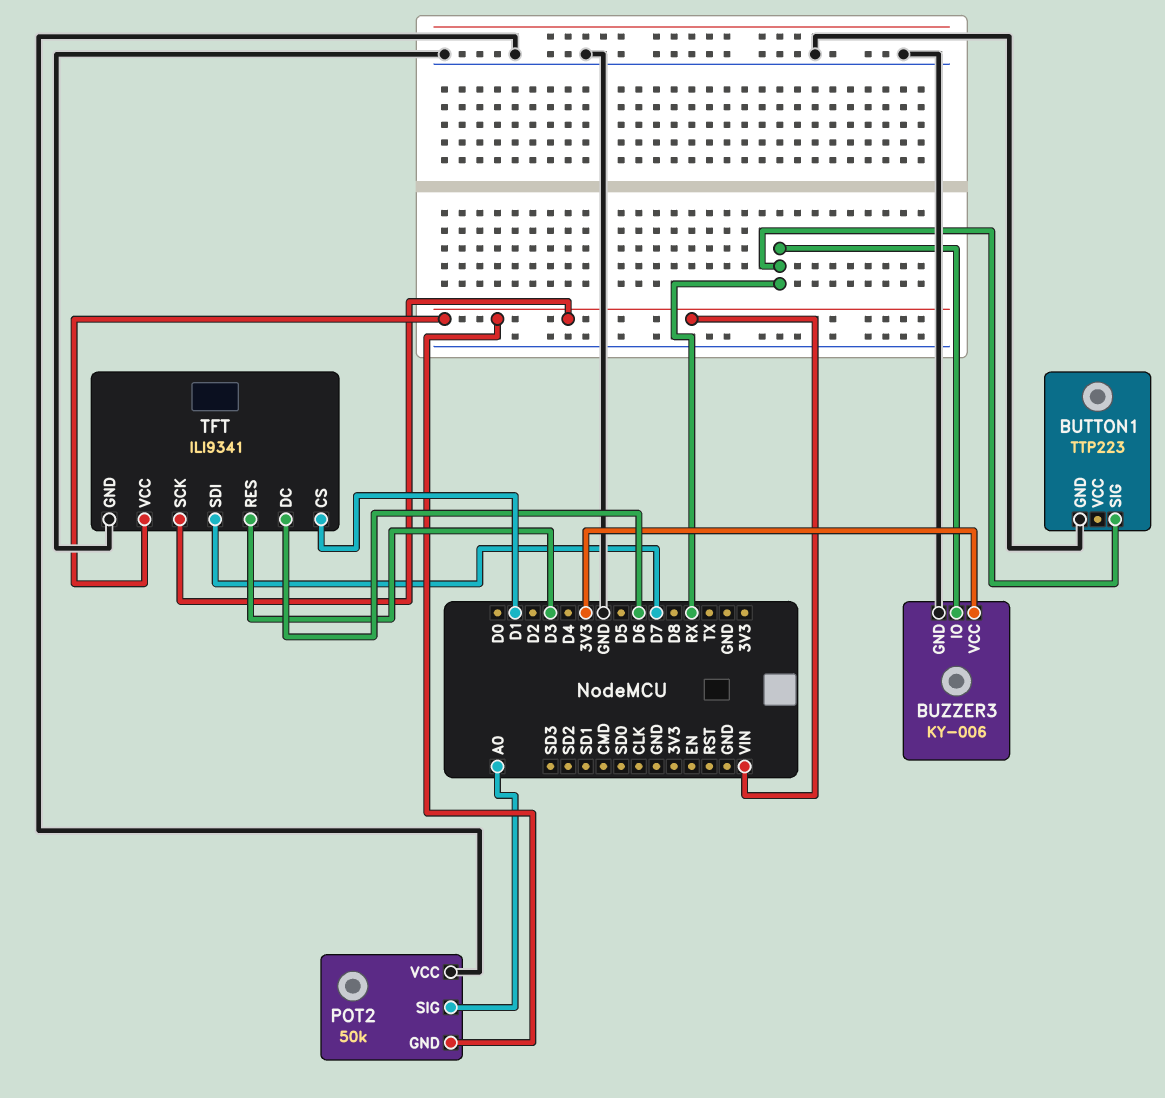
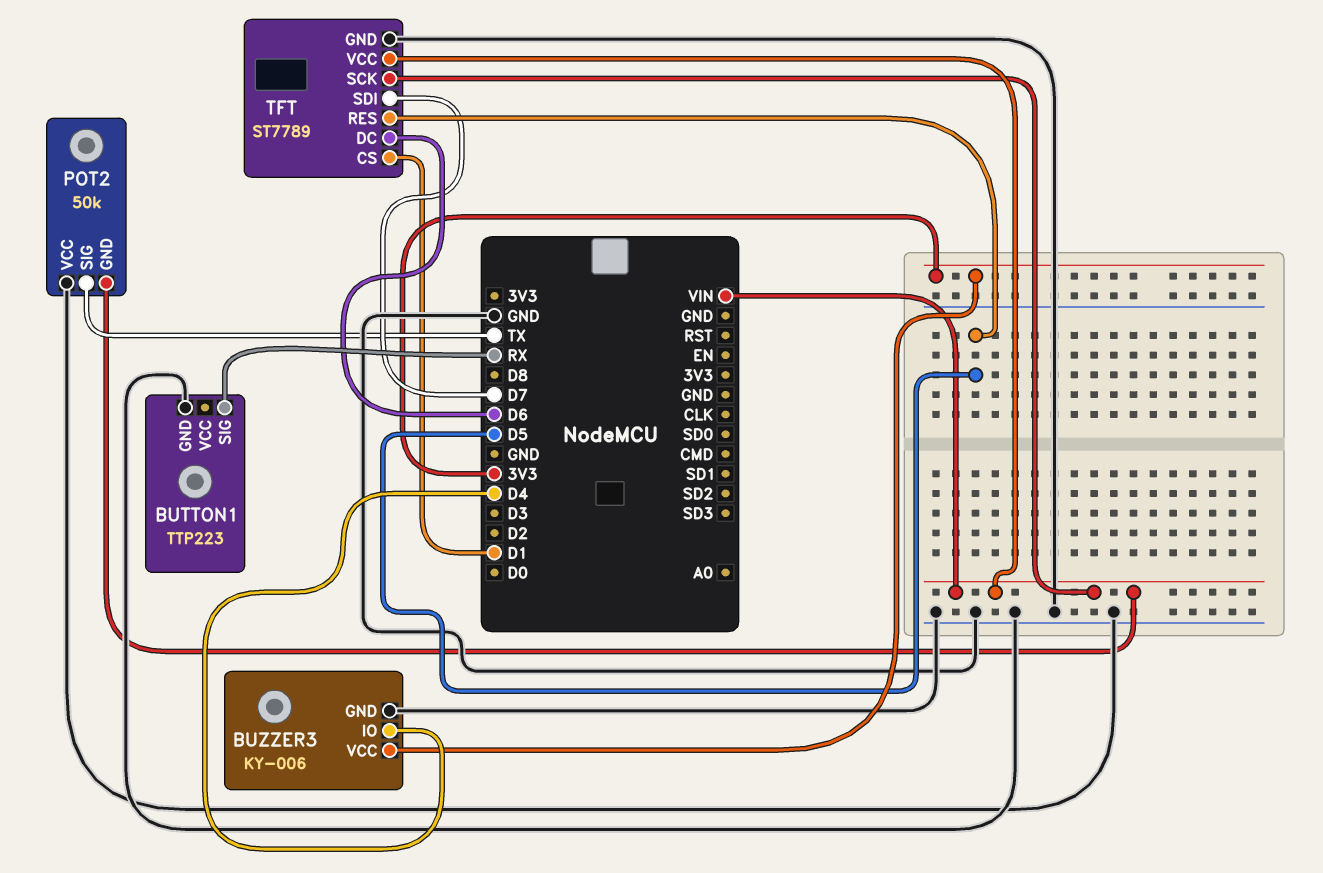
BUZZER3 pin IO: RX -> D4
POT2 pin SIG: A0 -> TX
TFT: ILI9341 -> ST7789
TFT pin RES: D3 -> D5

